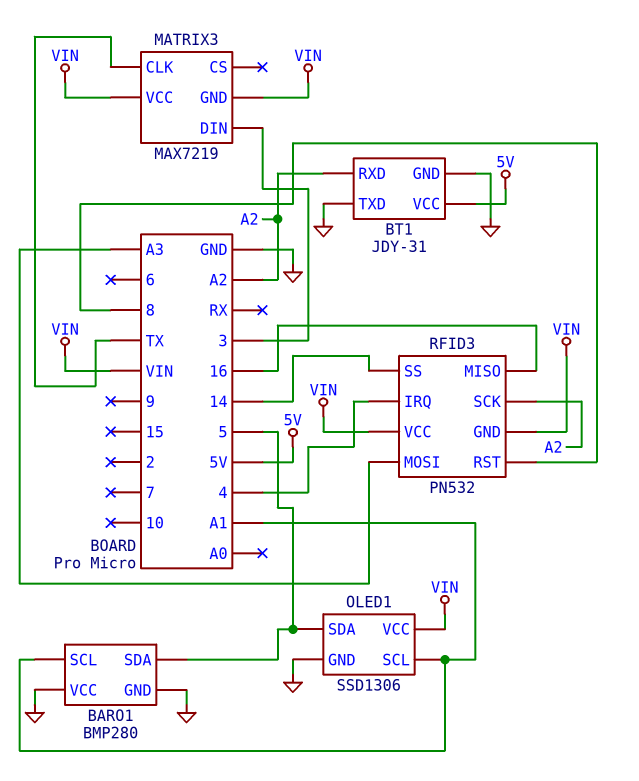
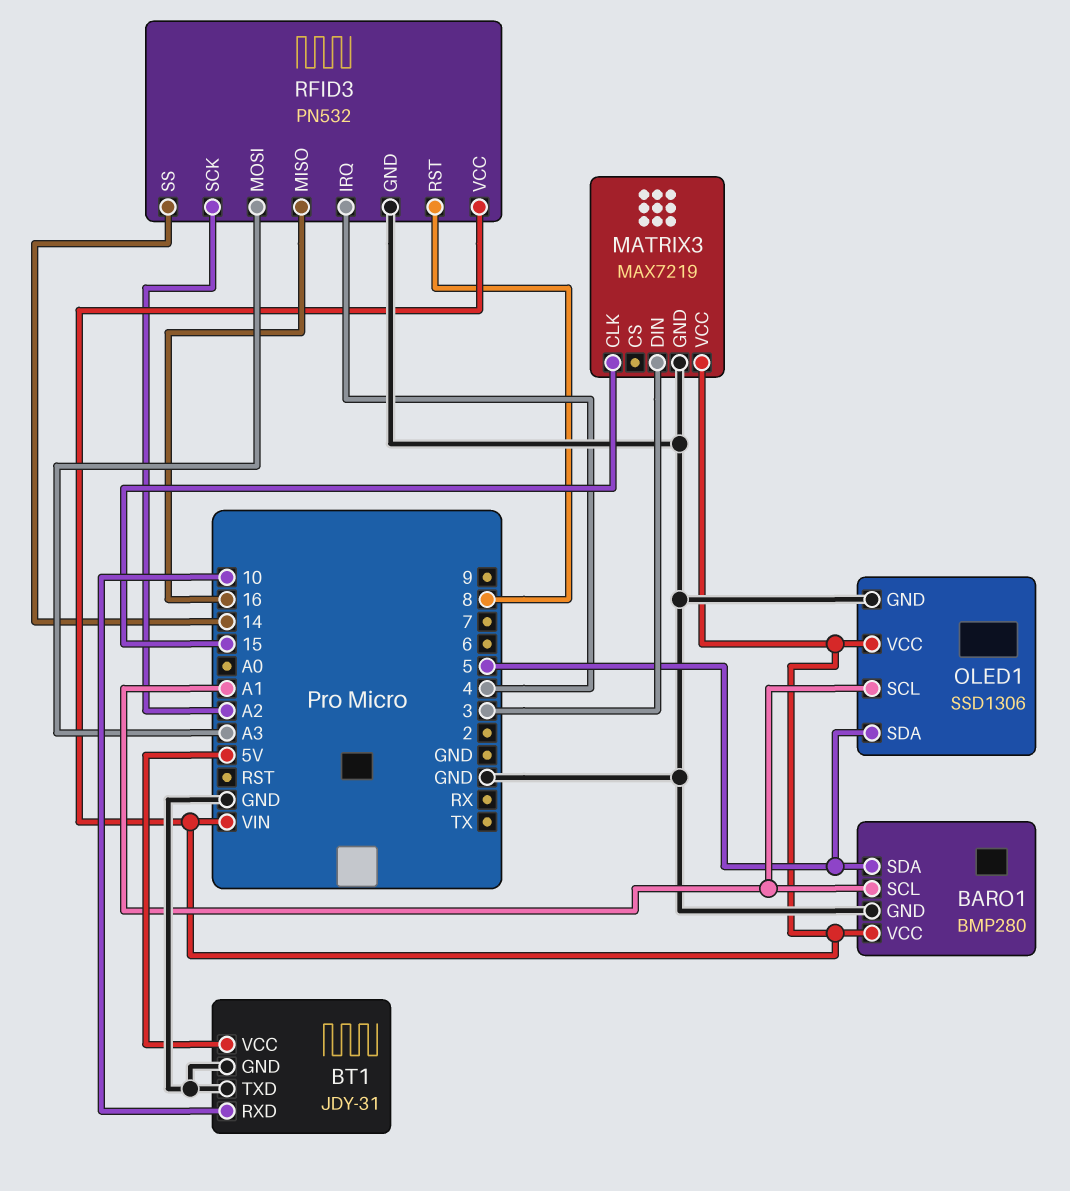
BARO1 pin VCC: GND -> VIN
BT1 pin RXD: A2 -> 10
MATRIX3 pin CLK: TX -> 15
MATRIX3 pin GND: VIN -> GND
RFID3 pin GND: VIN -> GND

